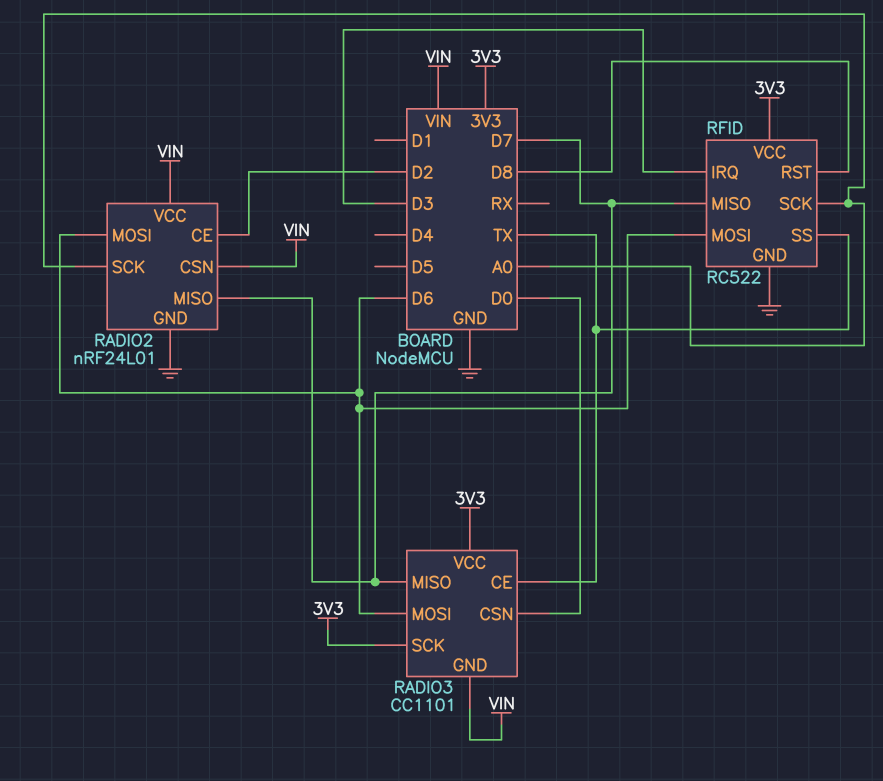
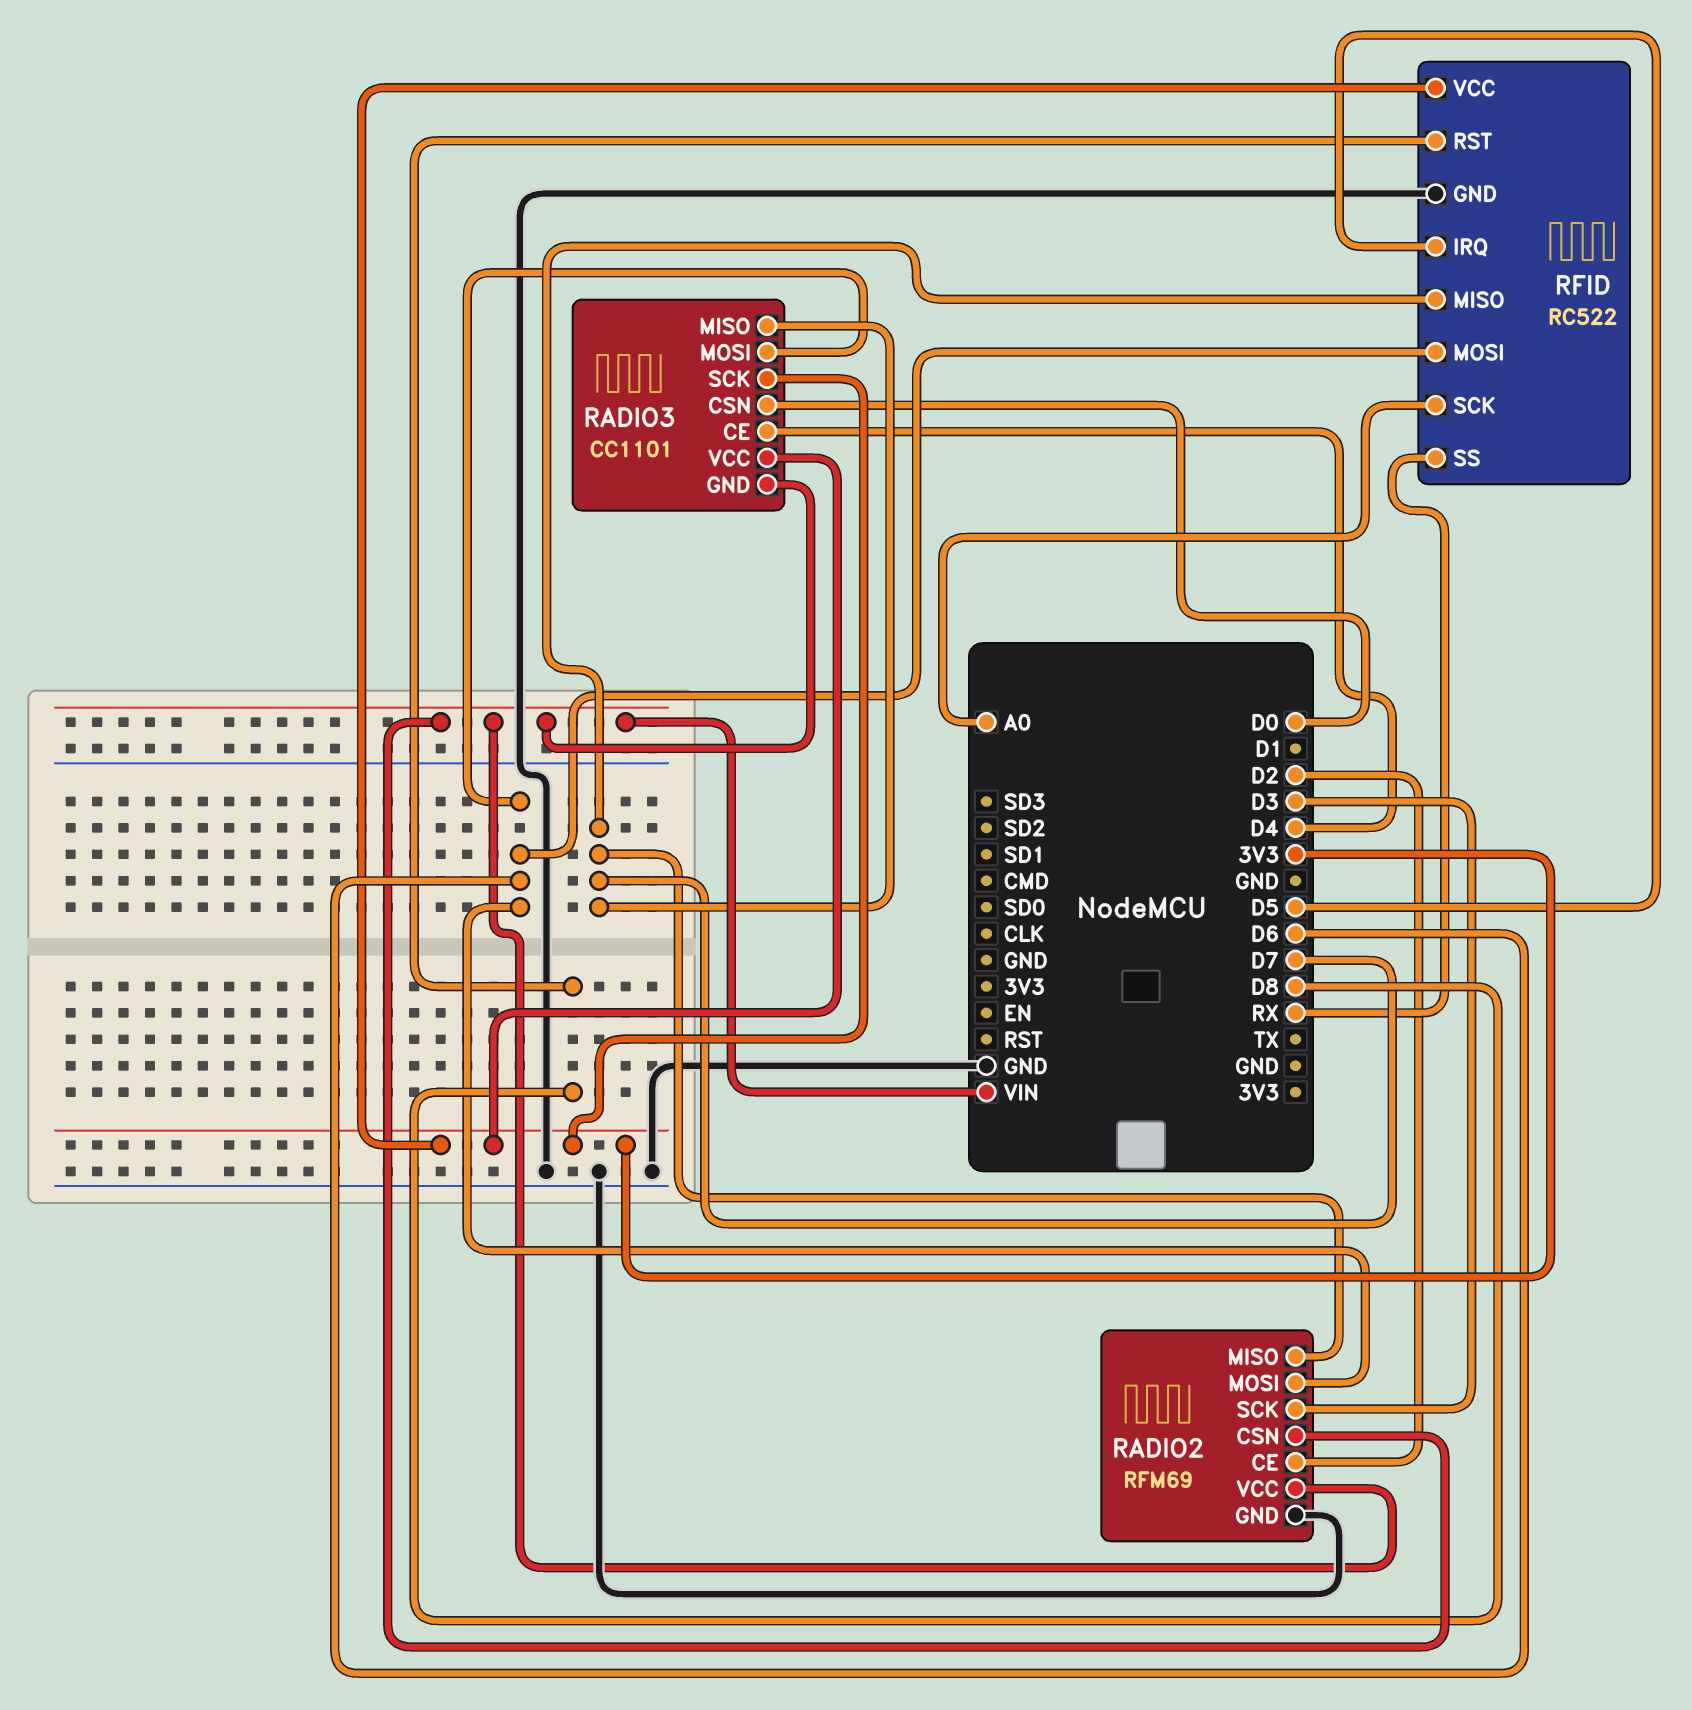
RADIO2: nRF24L01 -> RFM69
RADIO2 pin SCK: A0 -> D3
RADIO3 pin CE: TX -> D4
RFID pin IRQ: D3 -> D5
RFID pin SS: TX -> RX

